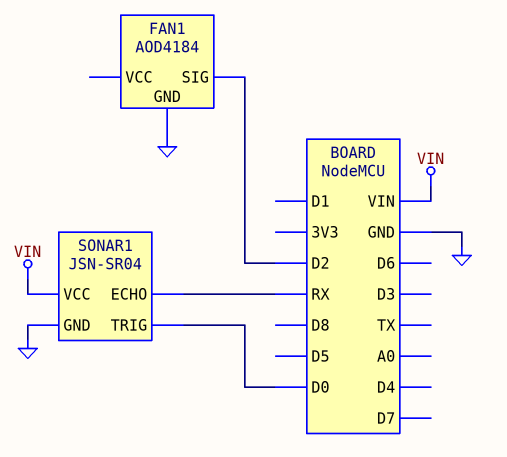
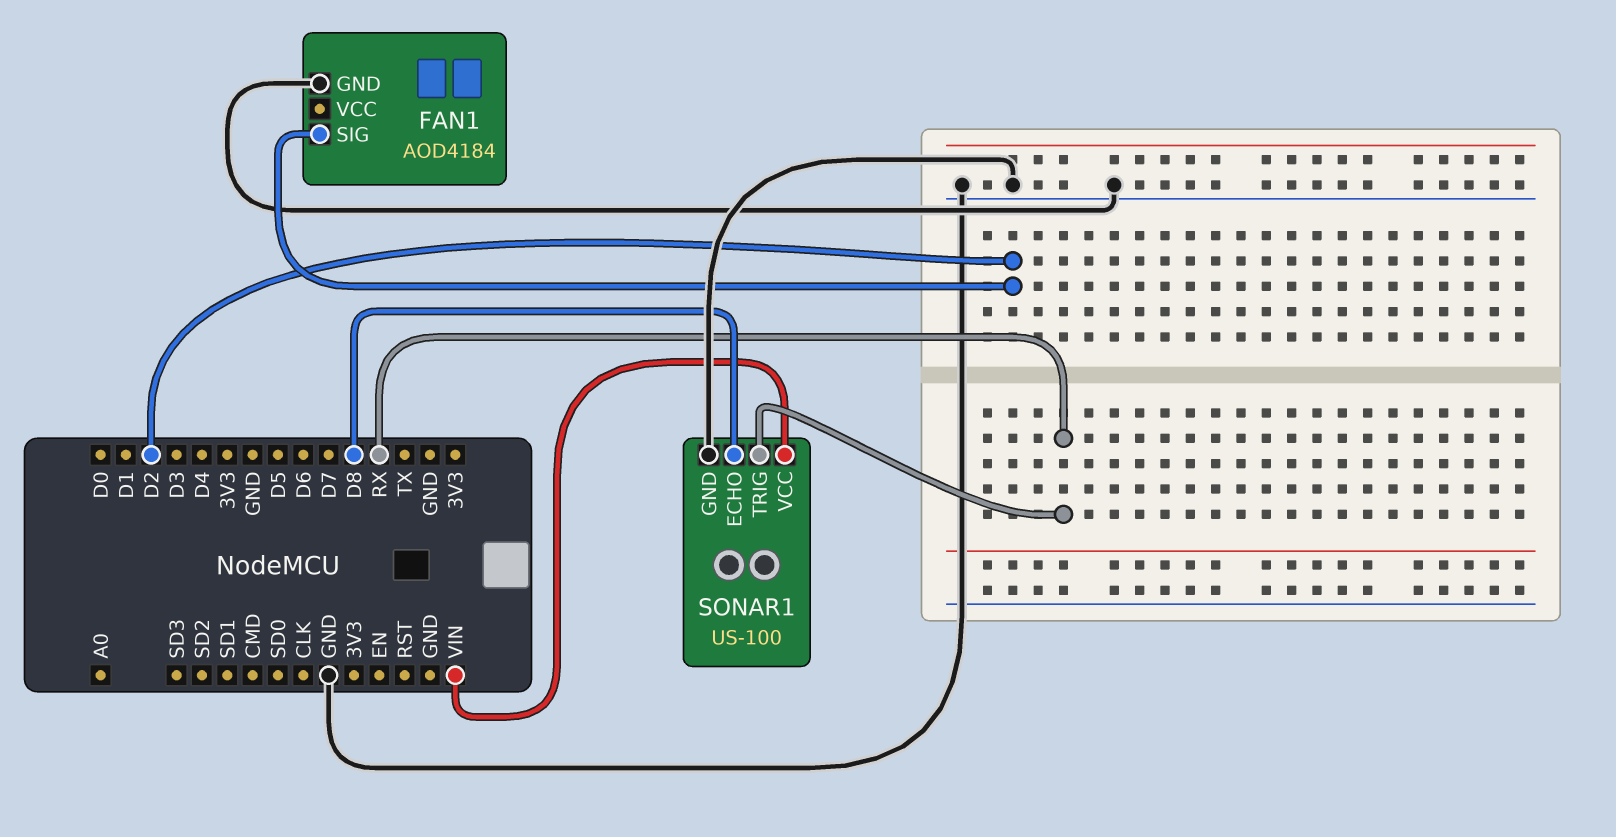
SONAR1: JSN-SR04 -> US-100
SONAR1 pin ECHO: RX -> D8
SONAR1 pin TRIG: D0 -> RX

